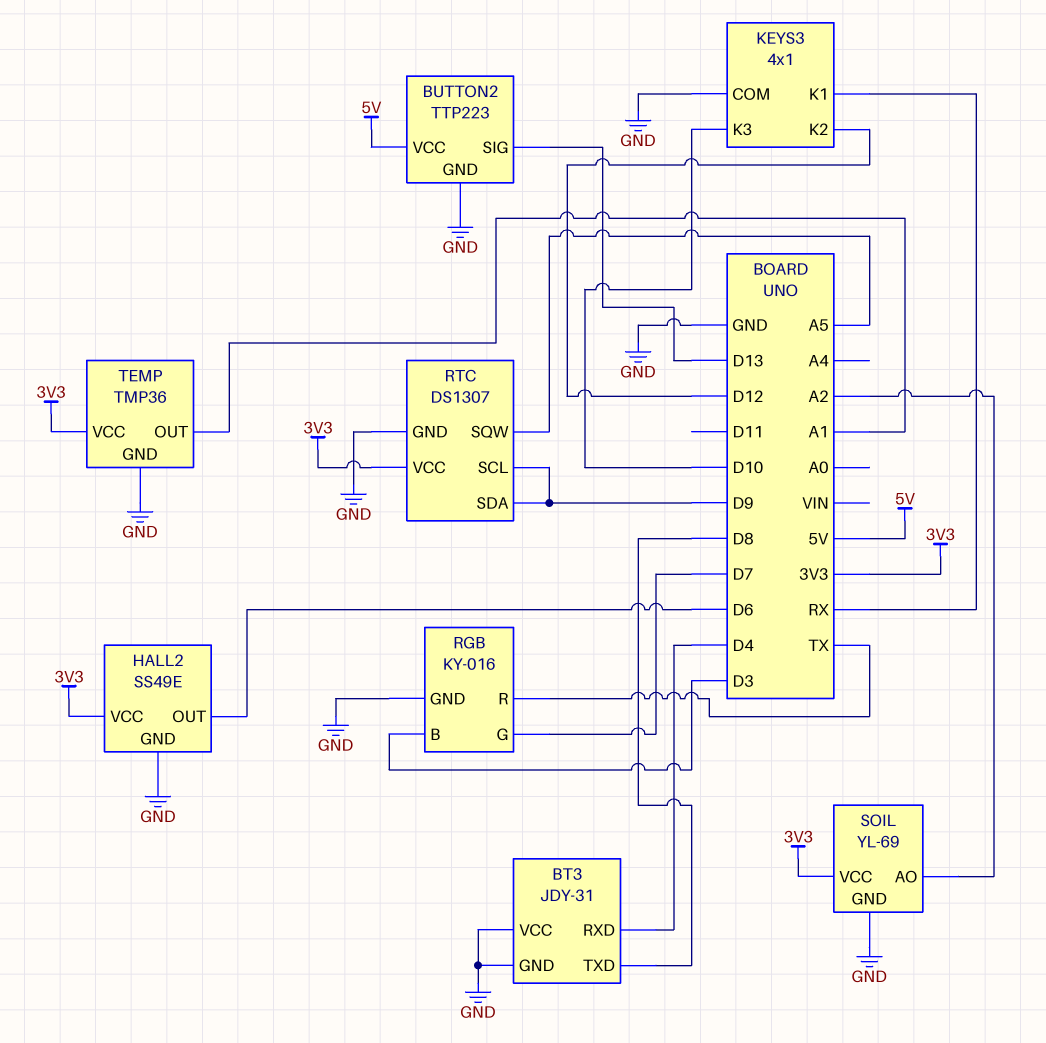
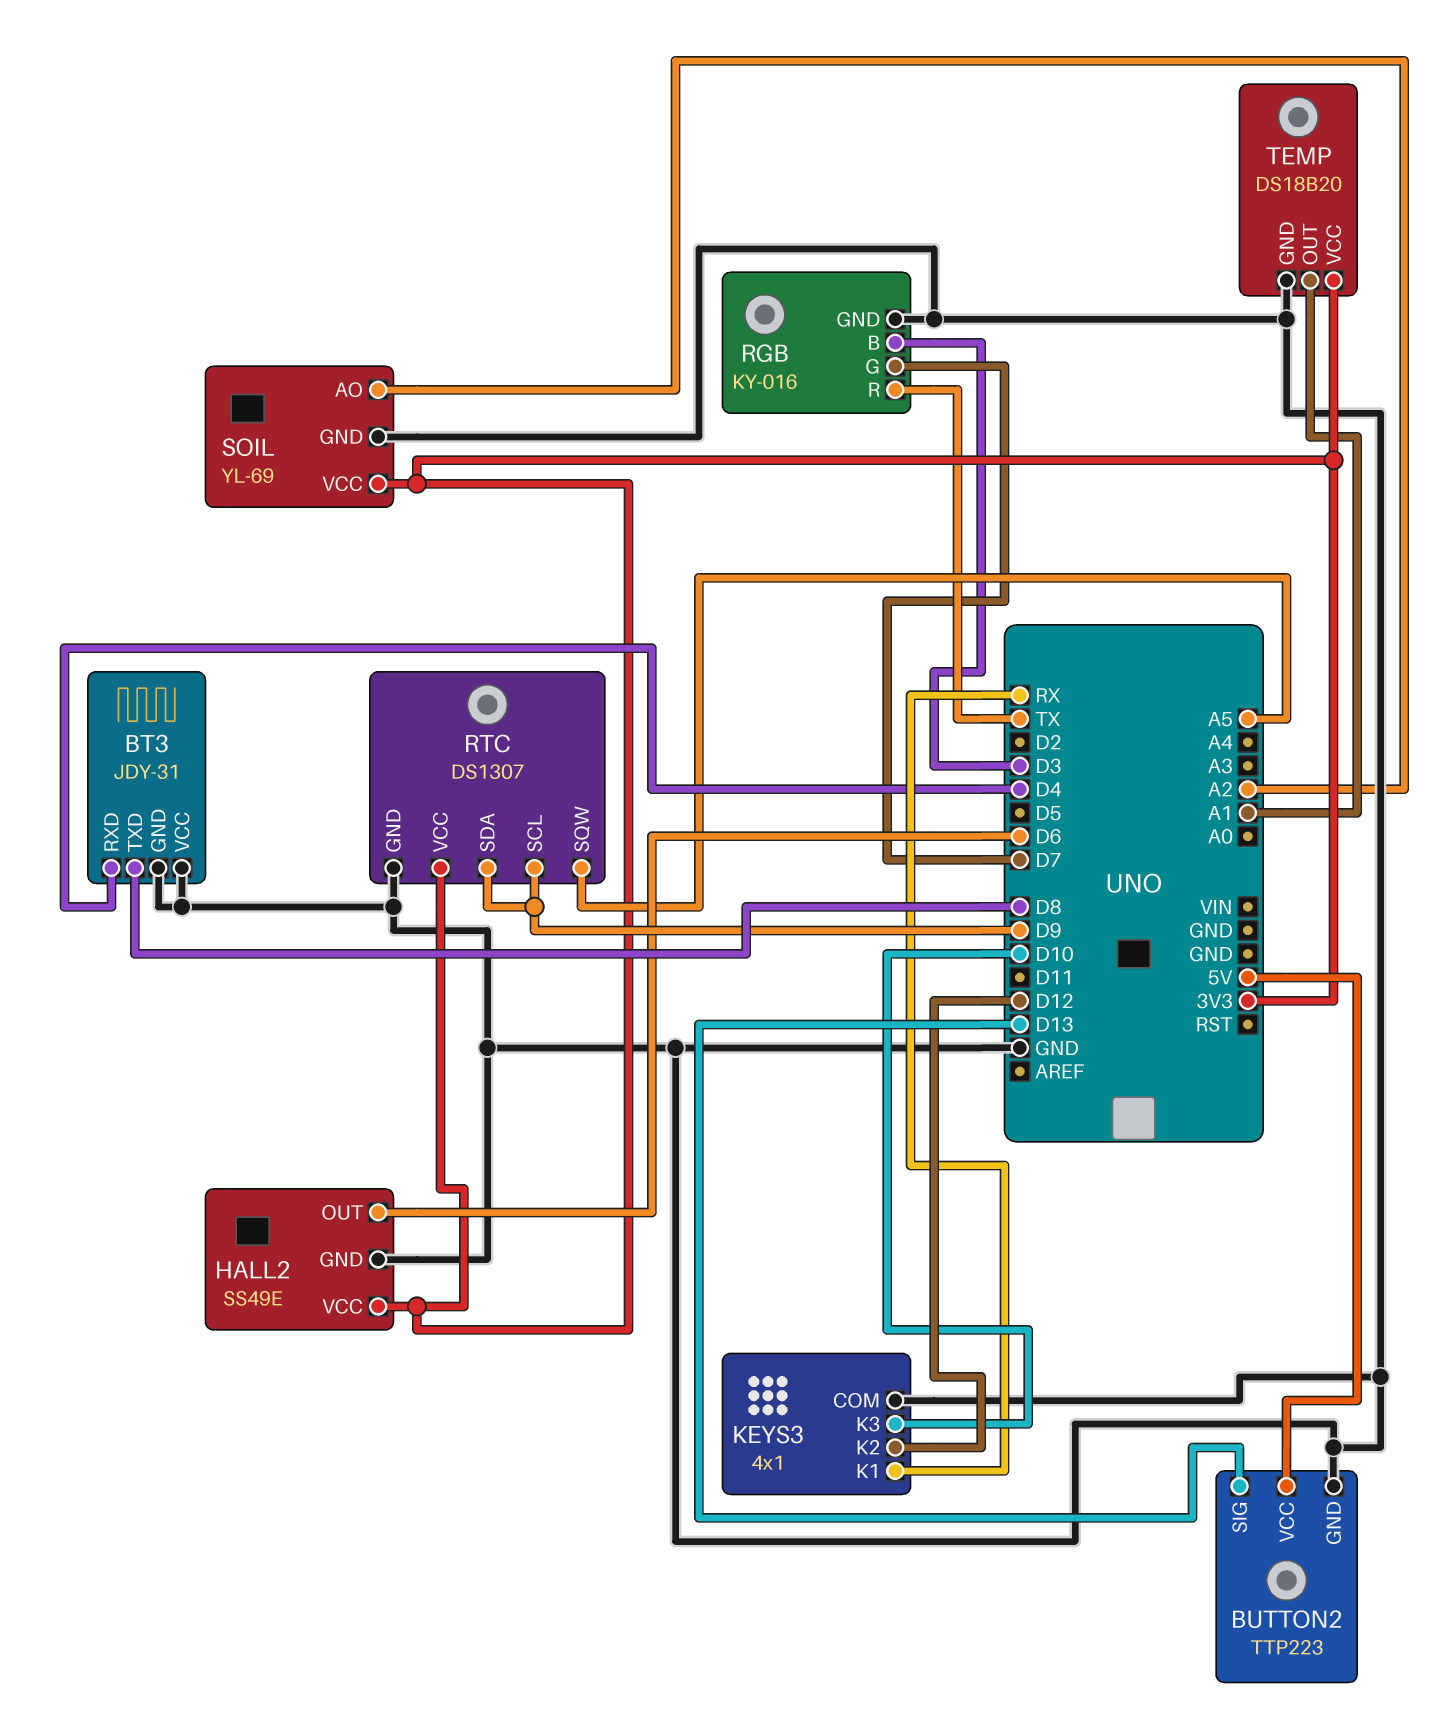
TEMP: TMP36 -> DS18B20

